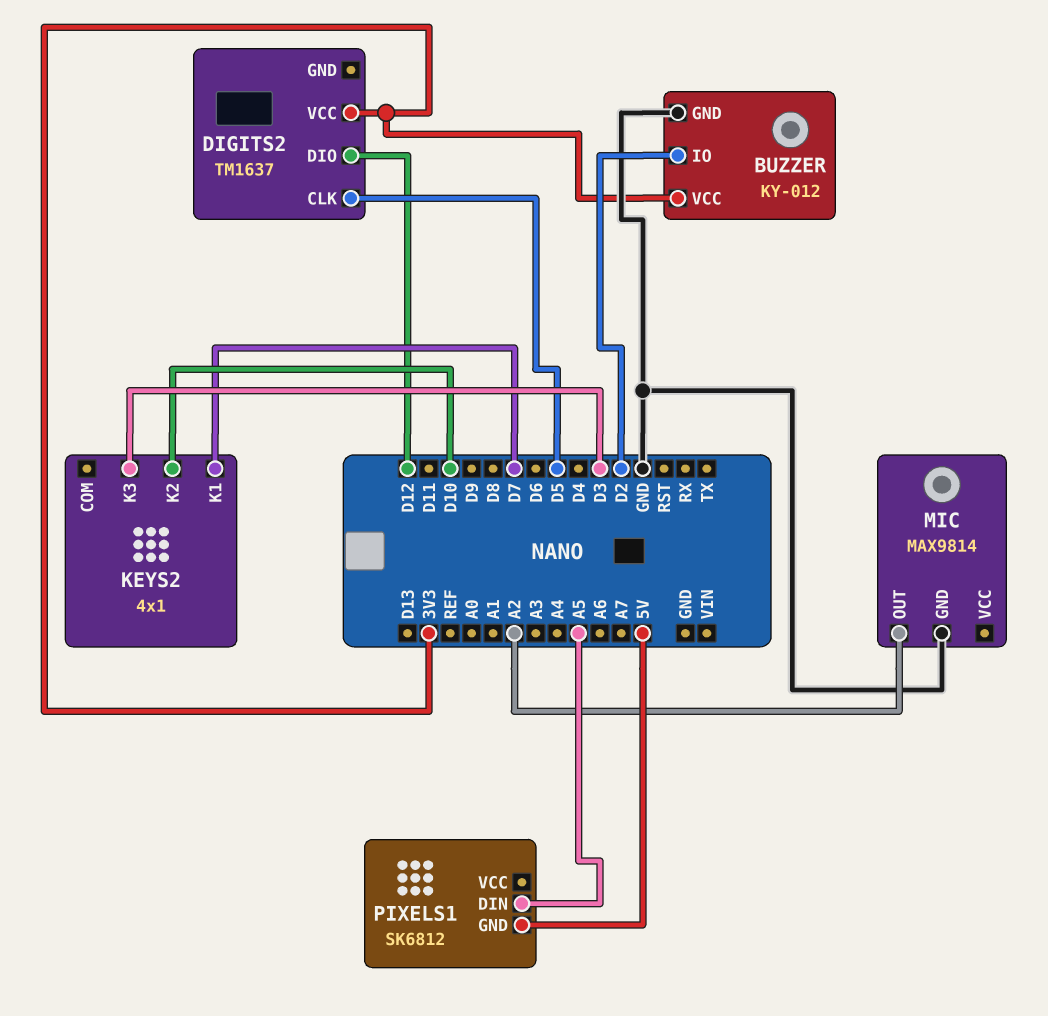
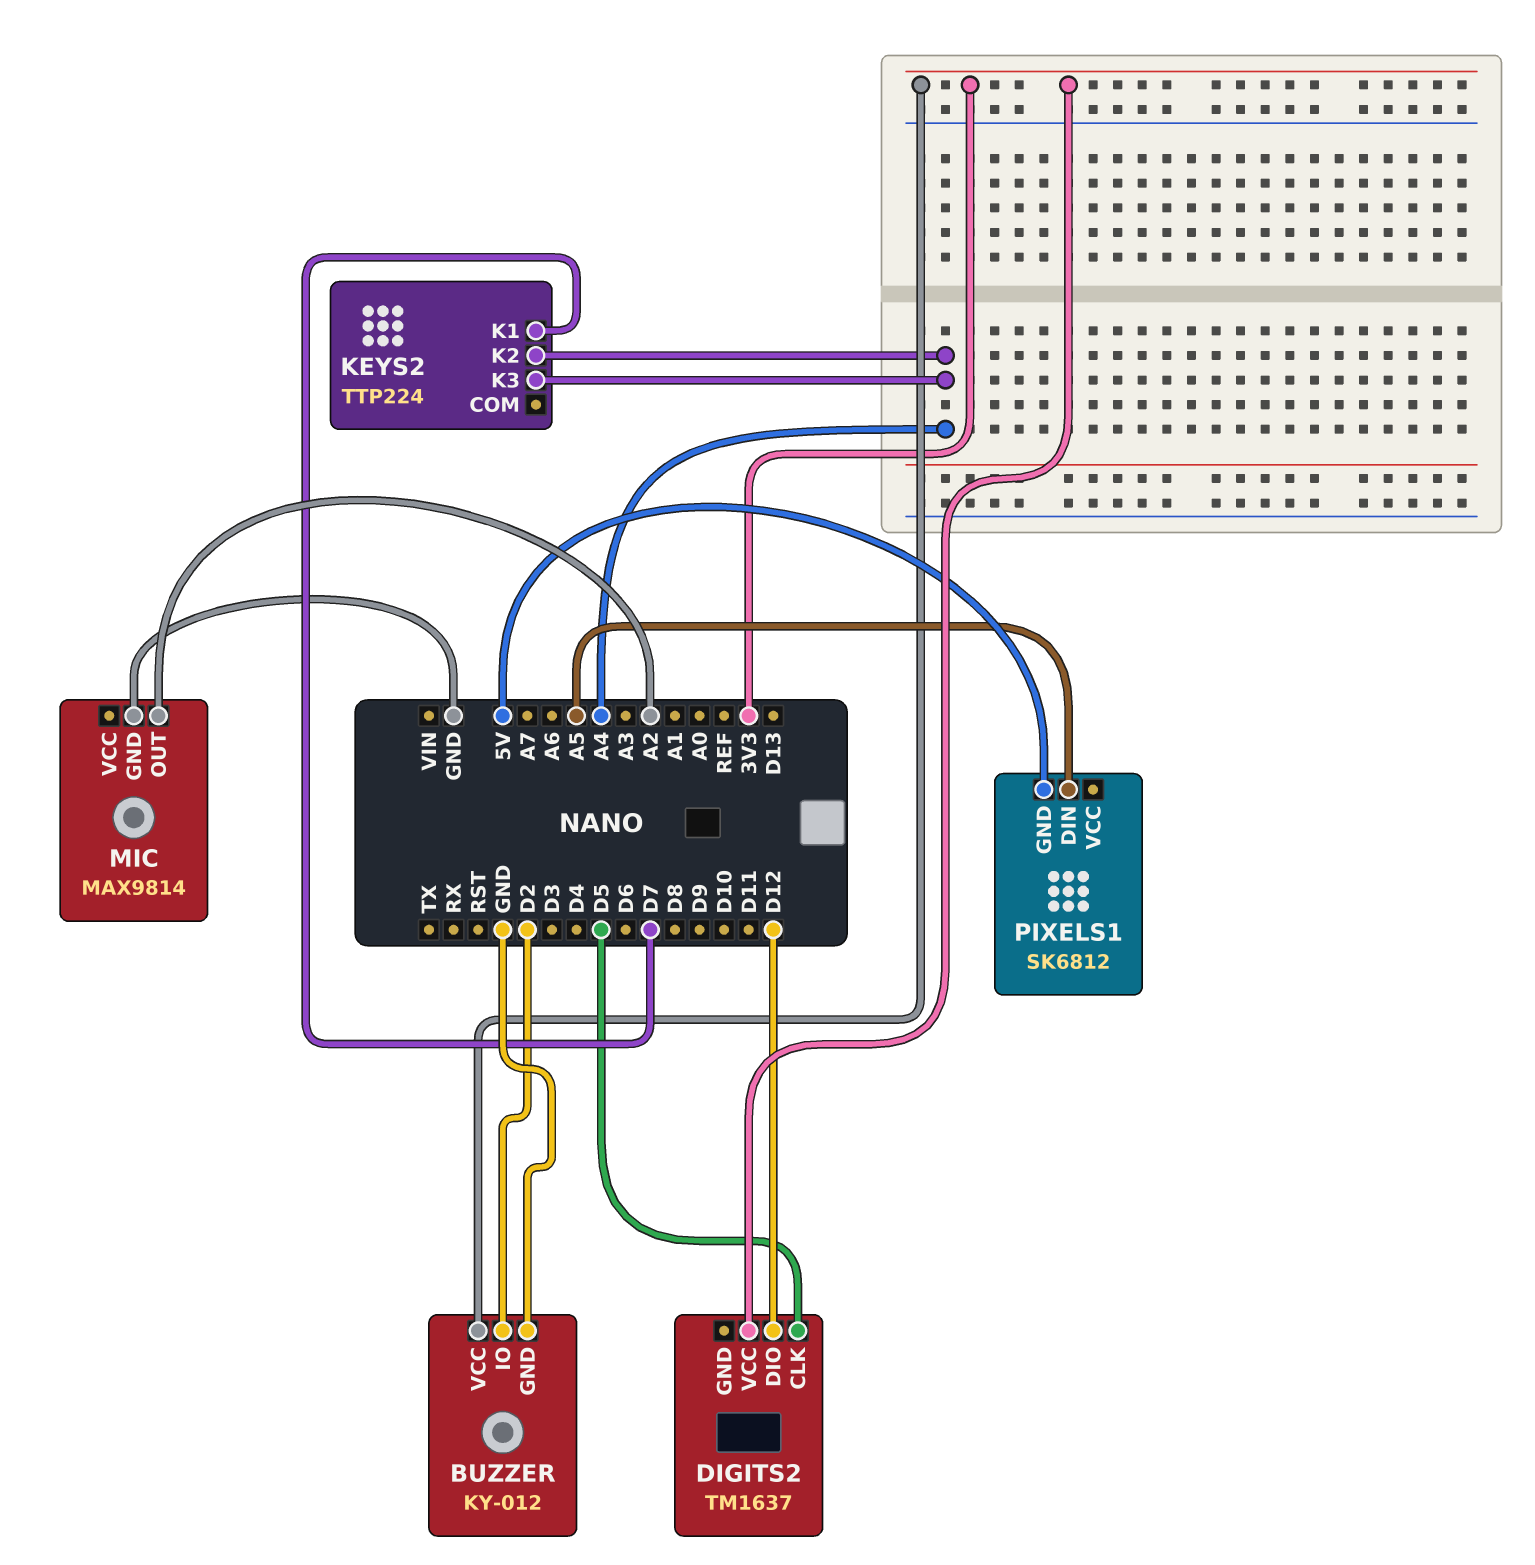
KEYS2: 4x1 -> TTP224
KEYS2 pin K2: D10 -> A4
KEYS2 pin K3: D3 -> A4

